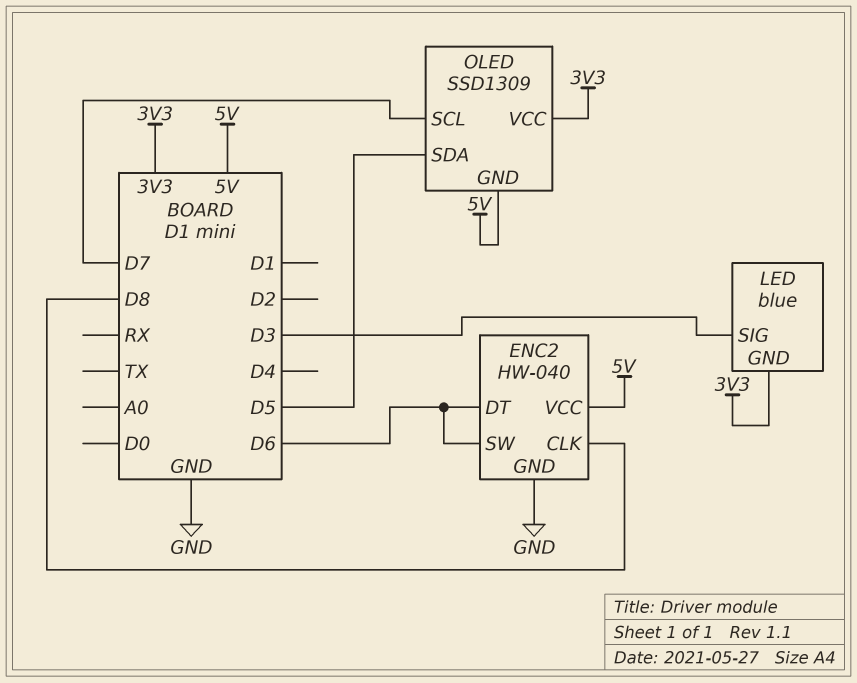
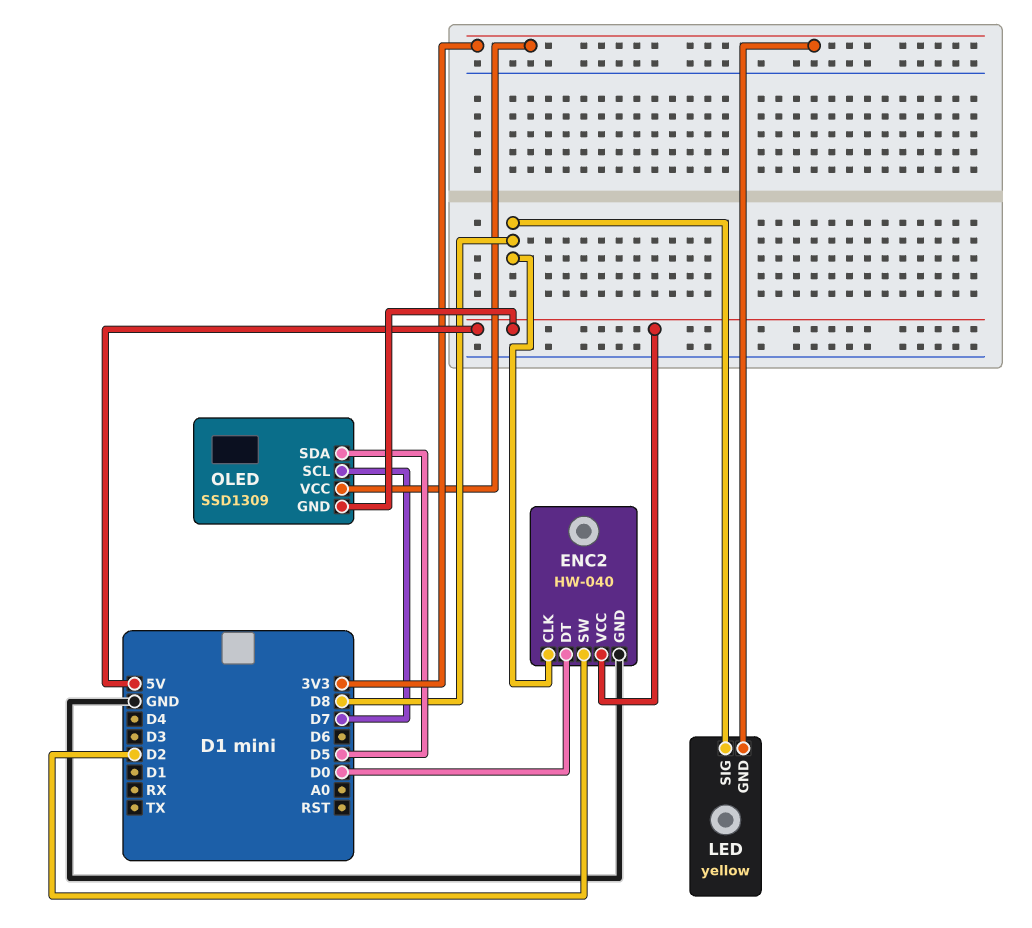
ENC2 pin DT: D6 -> D0
ENC2 pin SW: D6 -> D2
LED: blue -> yellow
LED pin SIG: D3 -> D8

